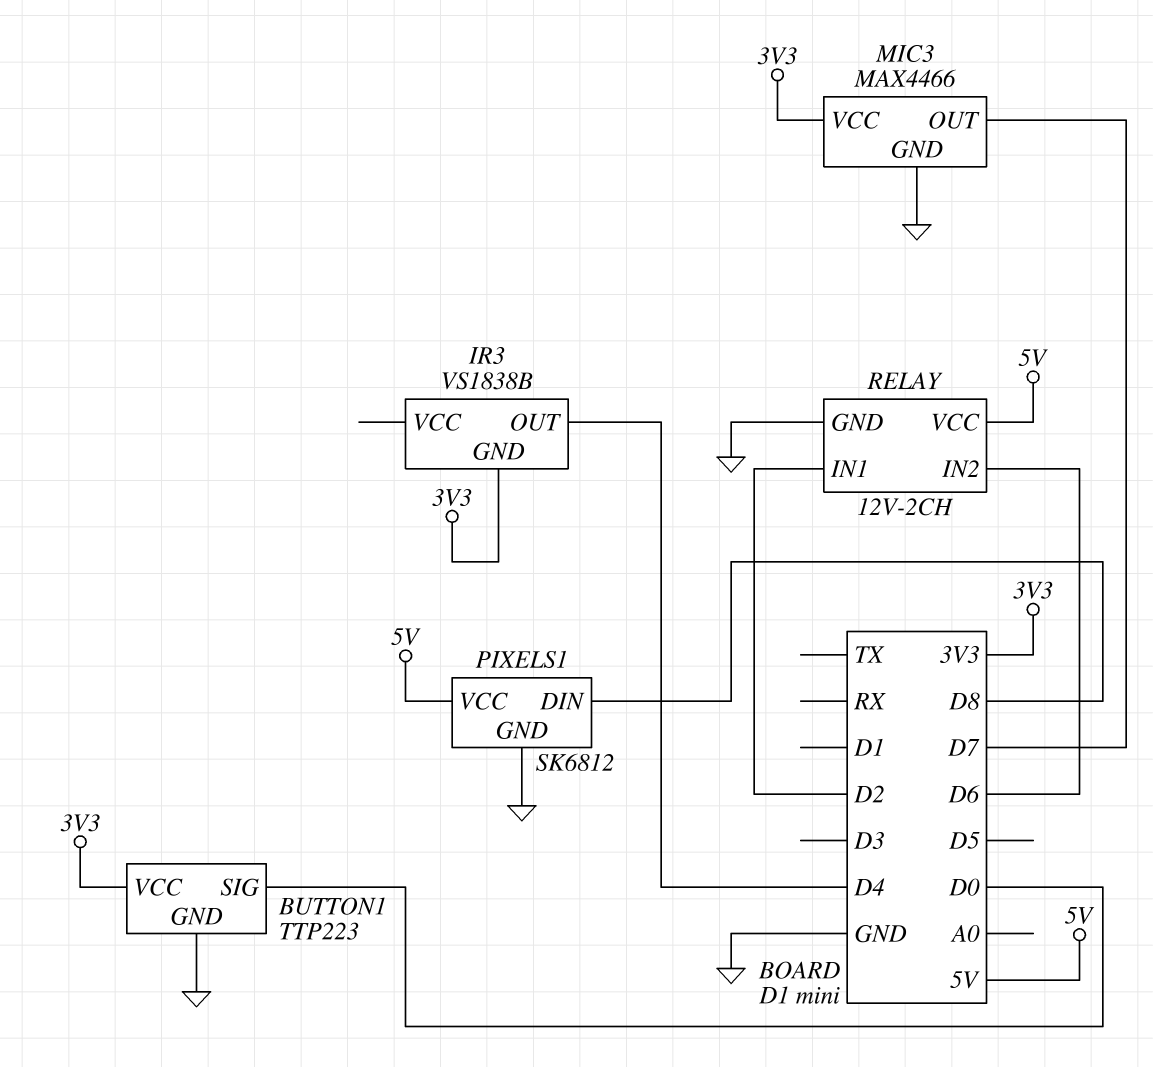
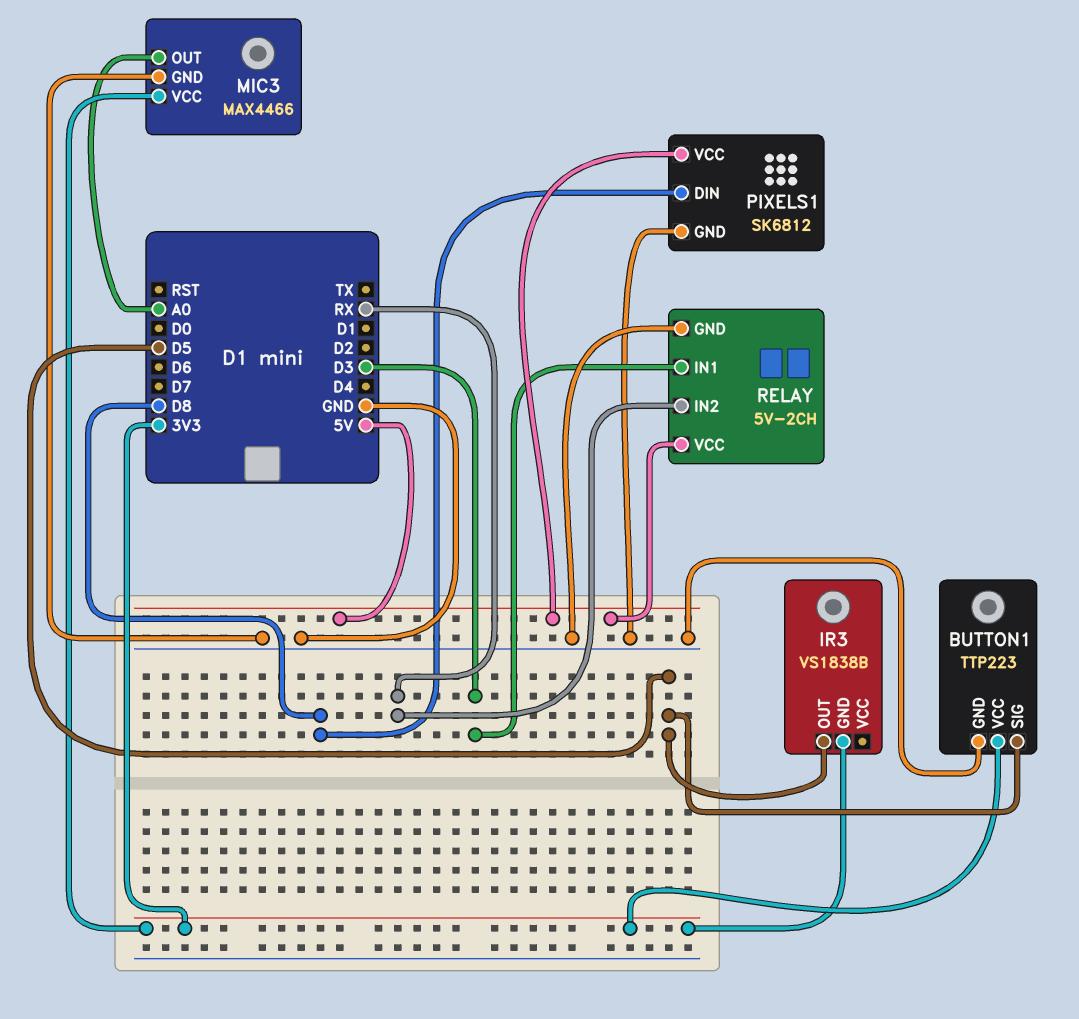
BUTTON1 pin SIG: D0 -> D5
IR3 pin OUT: D4 -> D5
MIC3 pin OUT: D7 -> A0
RELAY: 12V-2CH -> 5V-2CH
RELAY pin IN1: D2 -> D3
RELAY pin IN2: D6 -> RX

